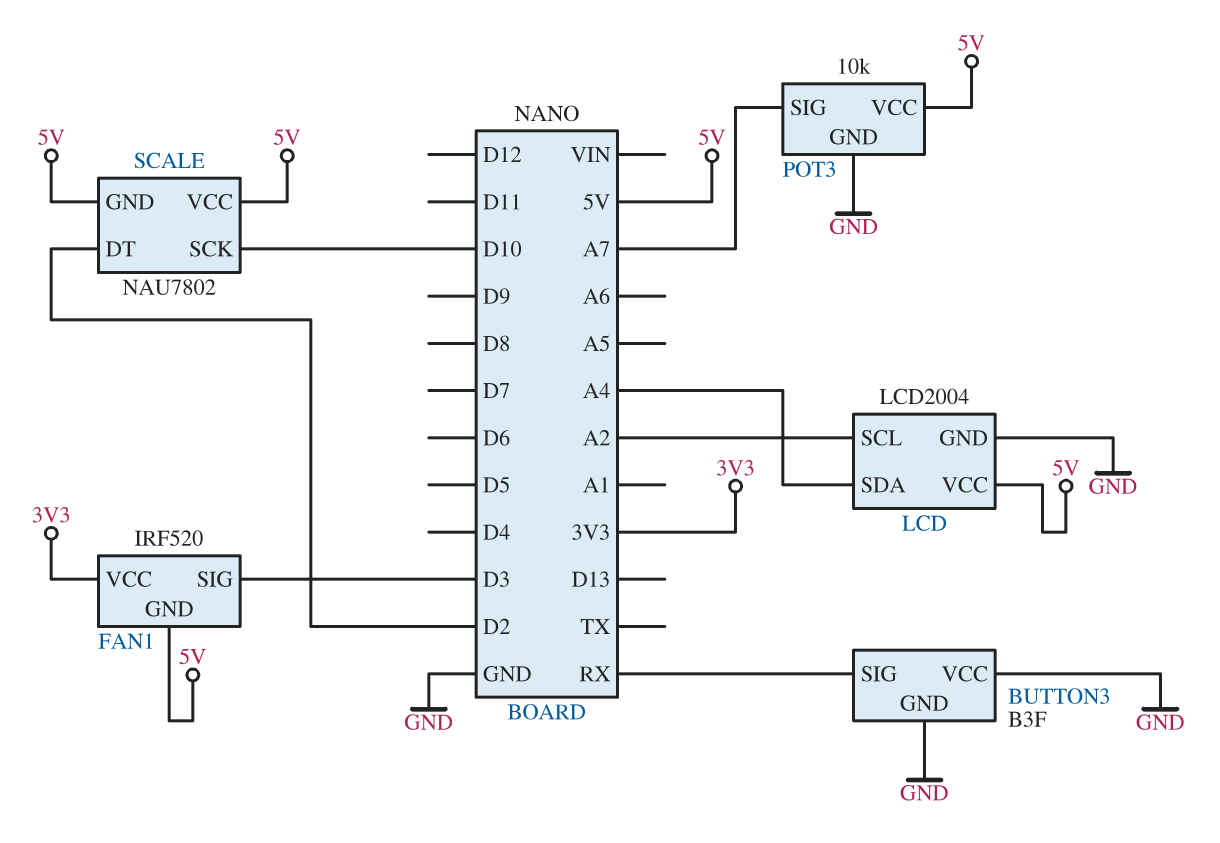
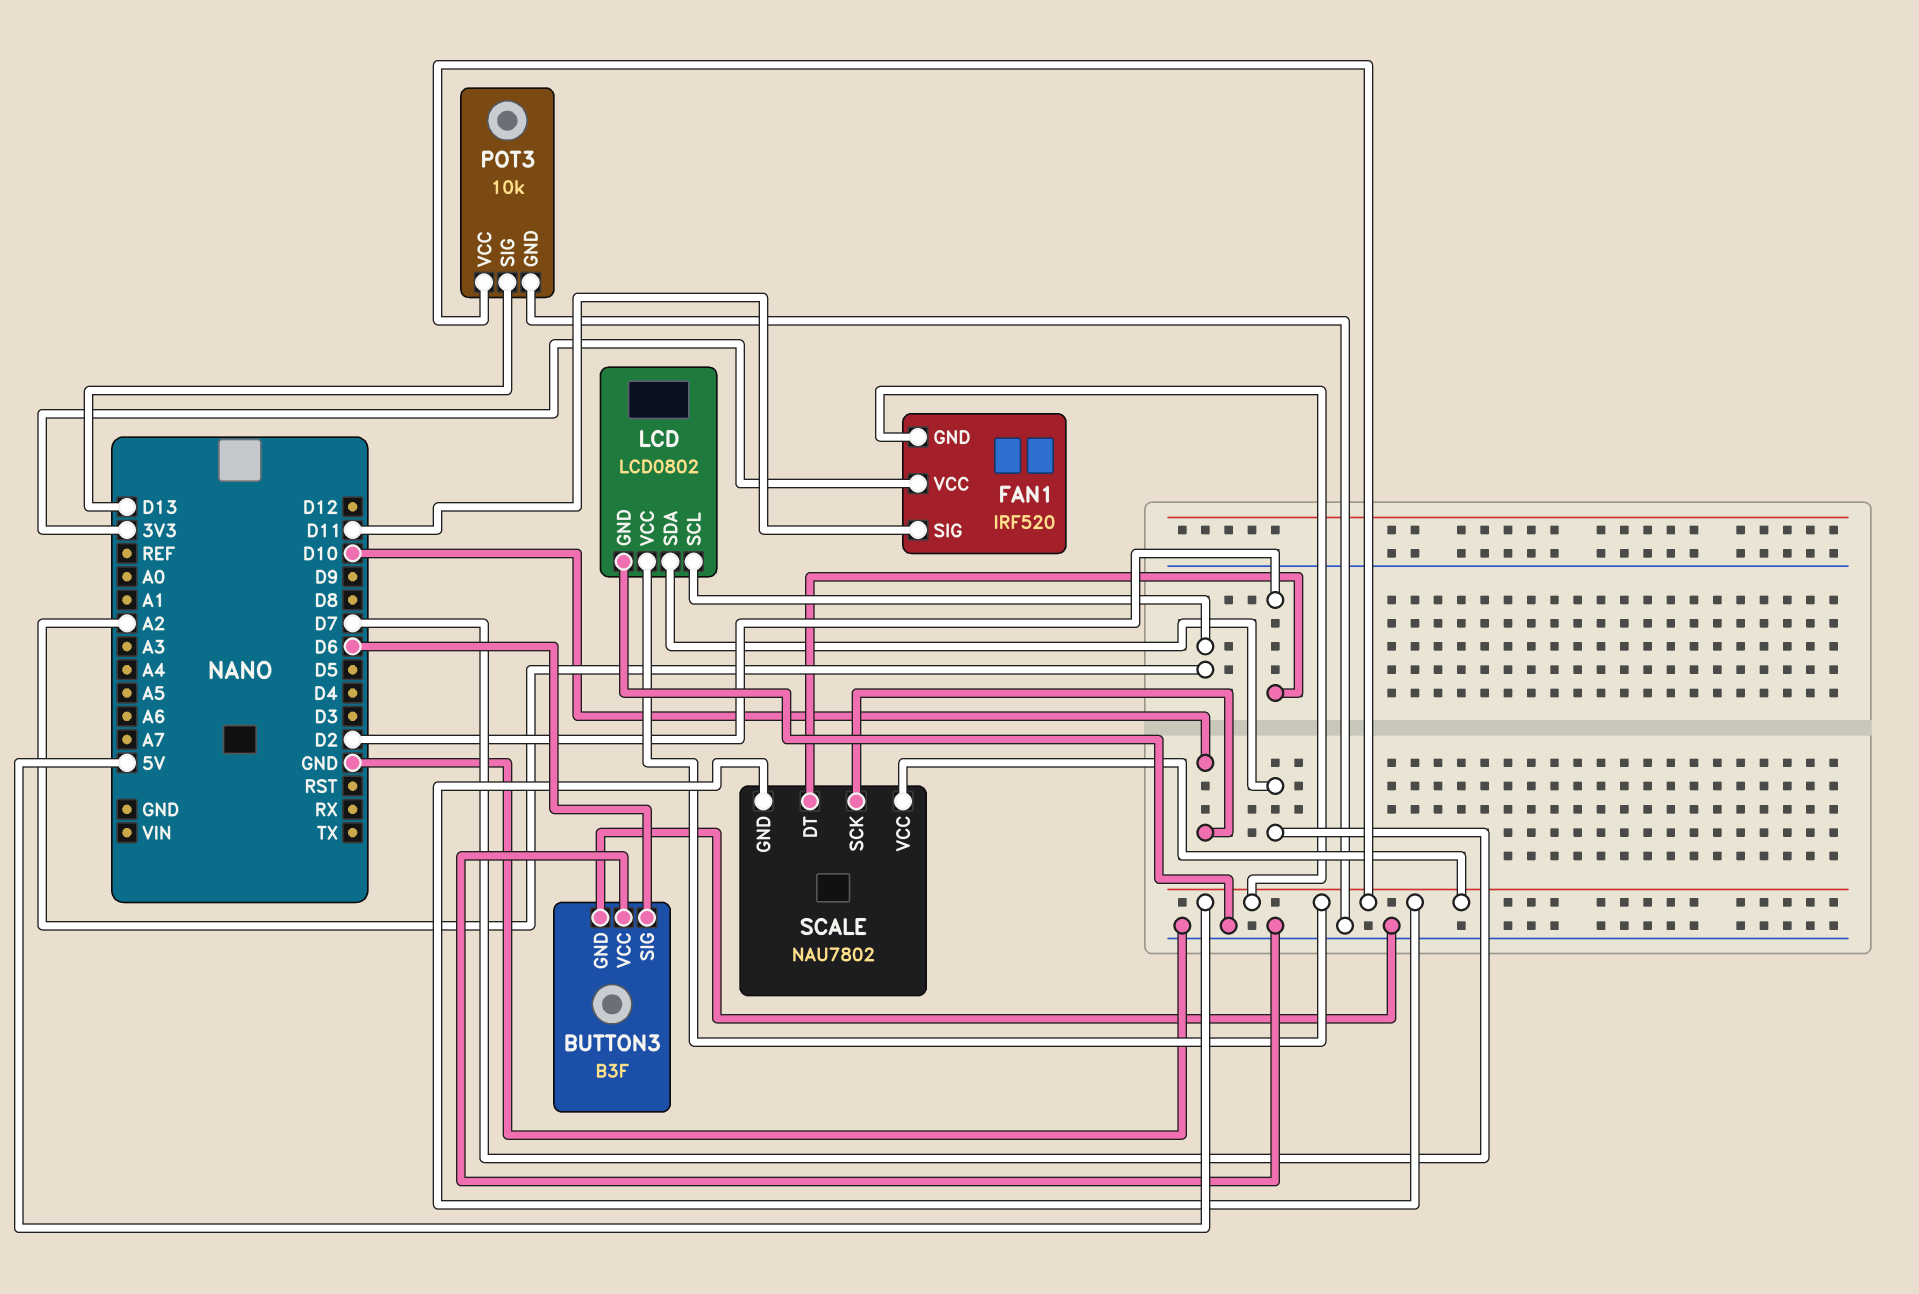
BUTTON3 pin SIG: RX -> D6
FAN1 pin SIG: D3 -> D11
LCD: LCD2004 -> LCD0802
LCD pin SDA: A4 -> D7
POT3 pin SIG: A7 -> D13

